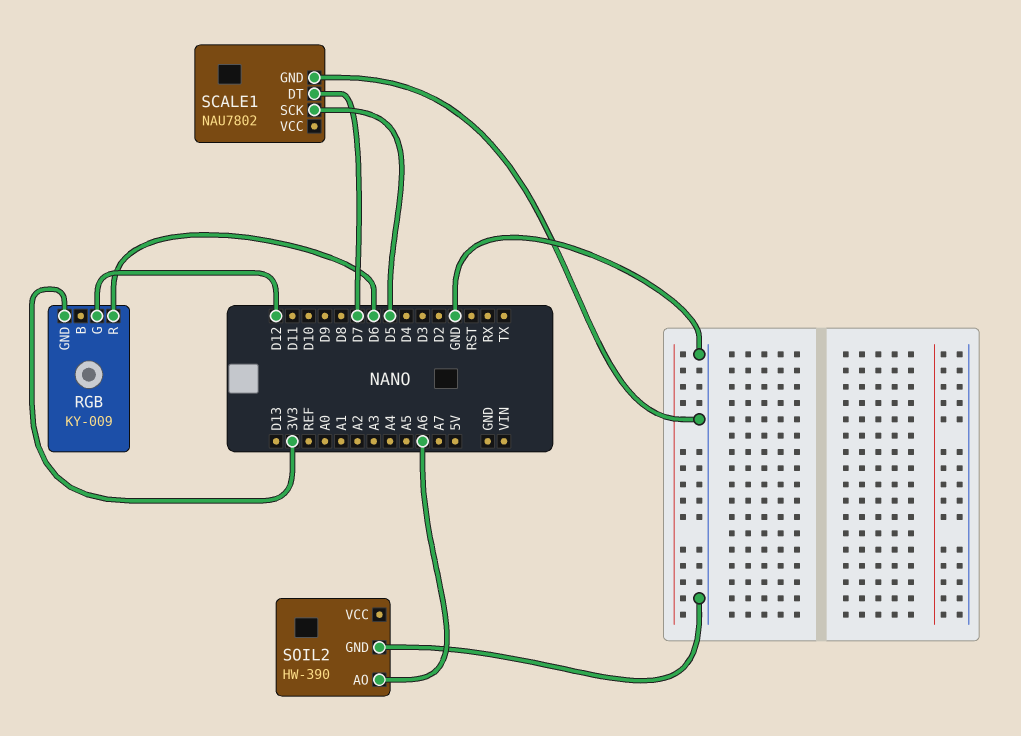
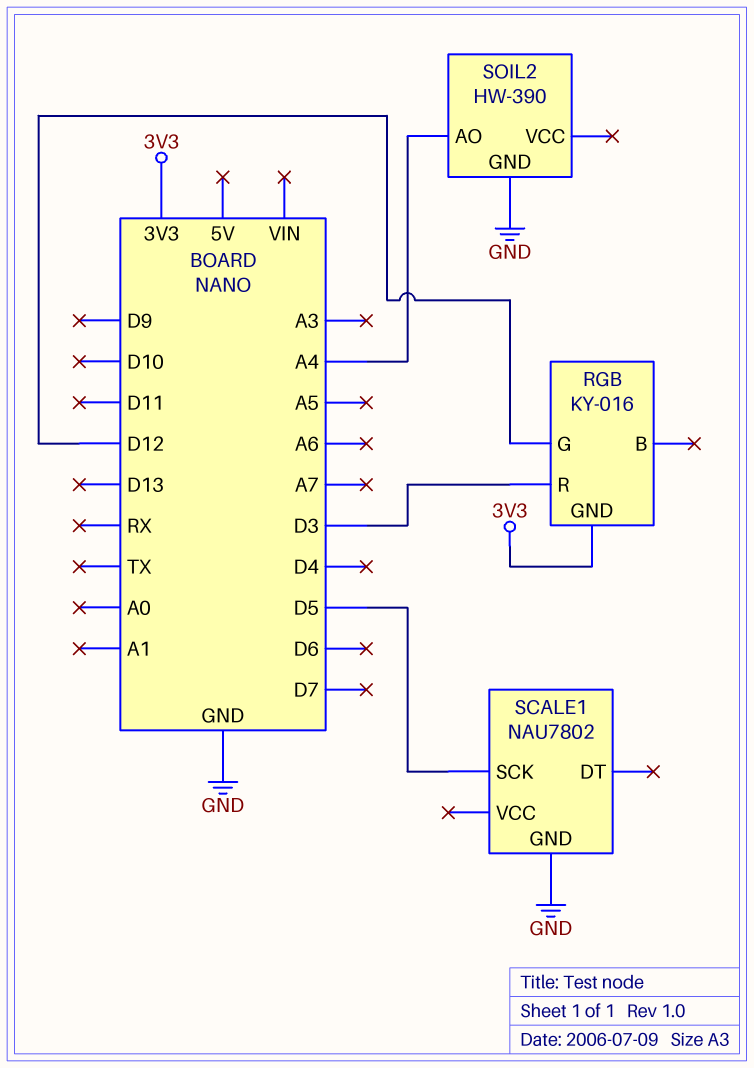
RGB: KY-009 -> KY-016
RGB pin R: D6 -> D3
SCALE1 pin DT: D7 -> none
SOIL2 pin AO: A6 -> A4

